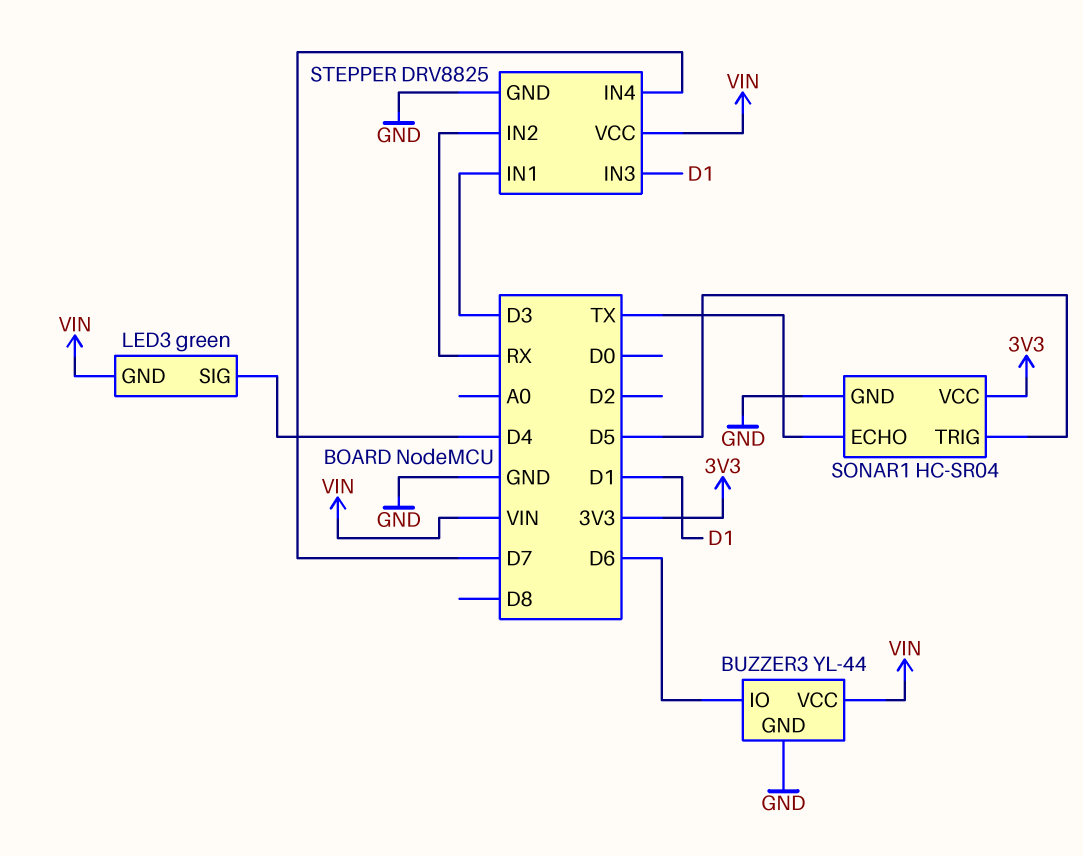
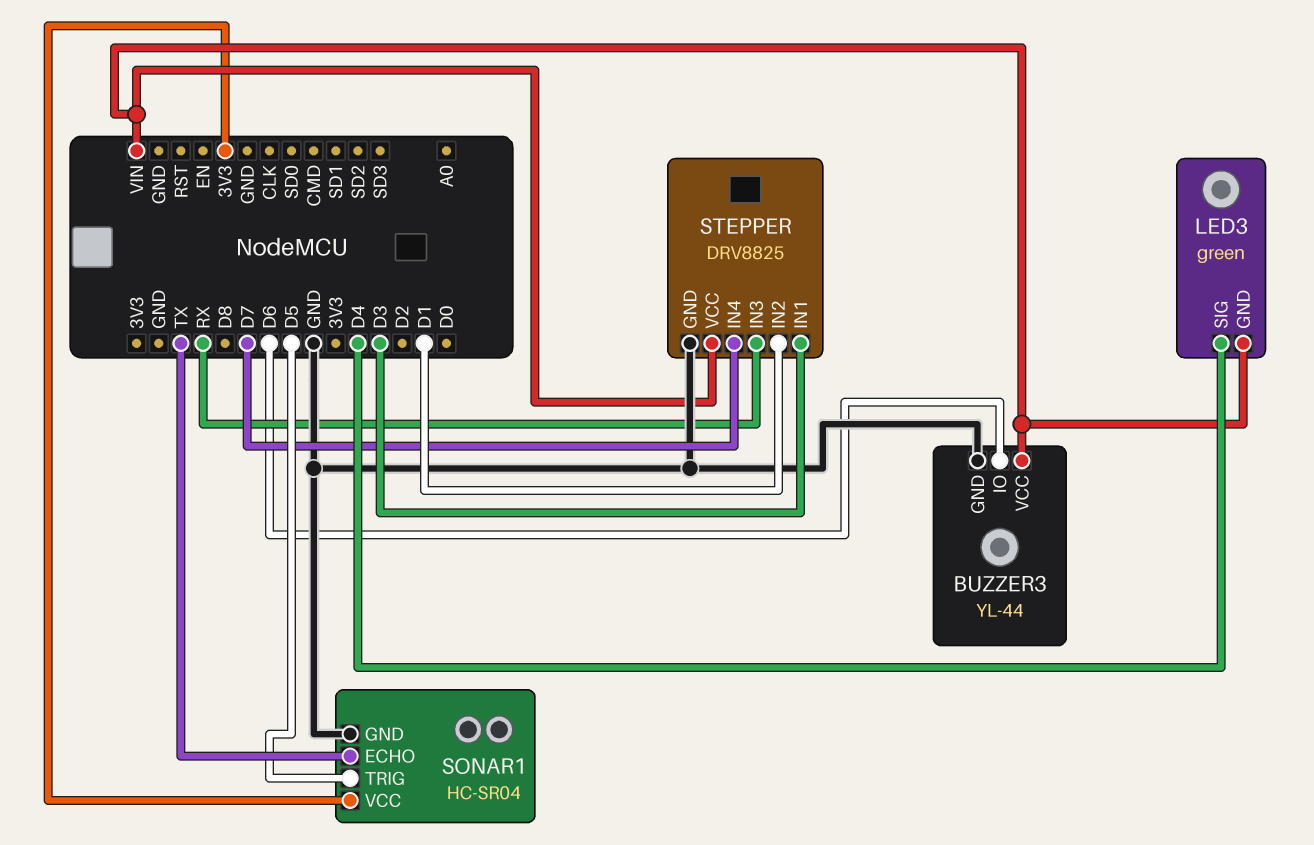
STEPPER pin IN2: RX -> D1
STEPPER pin IN3: D1 -> RX

